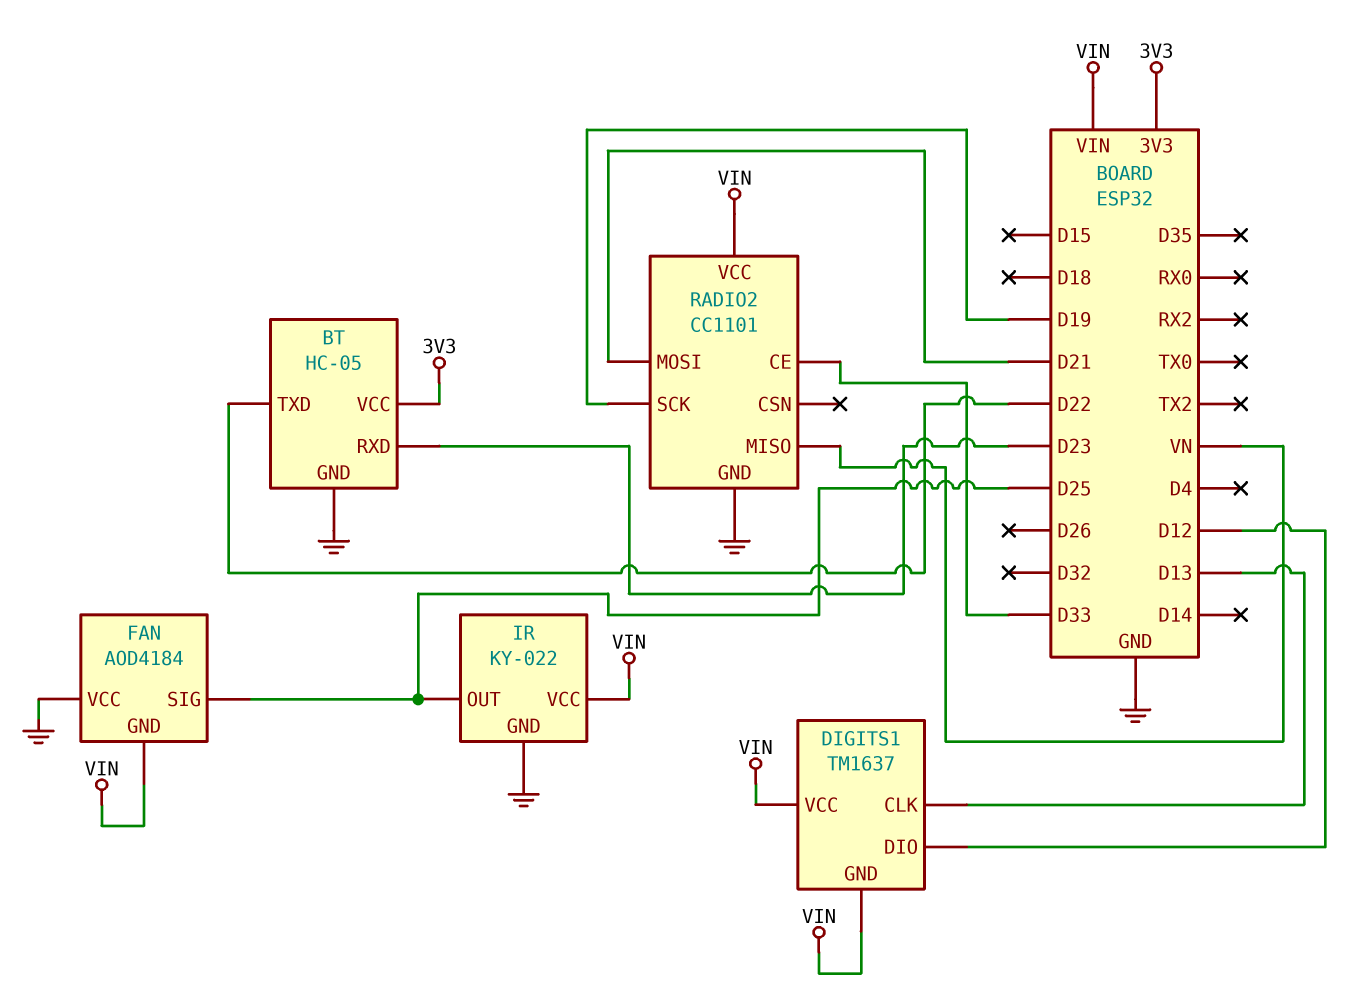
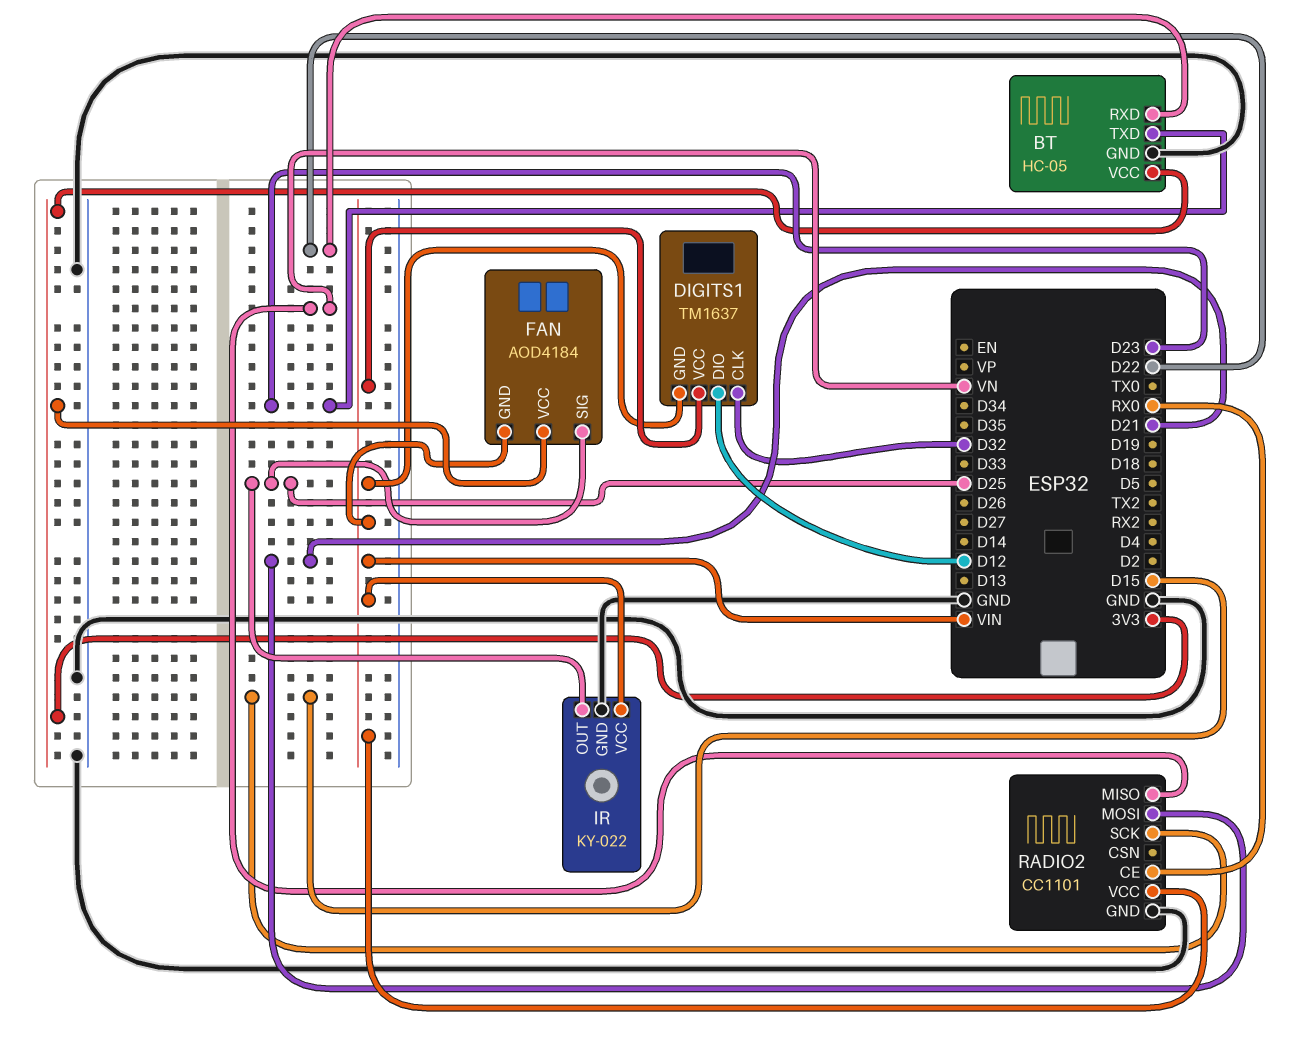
BT pin RXD: D23 -> D22
BT pin TXD: D22 -> D23
DIGITS1 pin CLK: D13 -> D32
FAN pin VCC: GND -> 3V3
RADIO2 pin CE: D33 -> RX0
RADIO2 pin SCK: D19 -> D15

